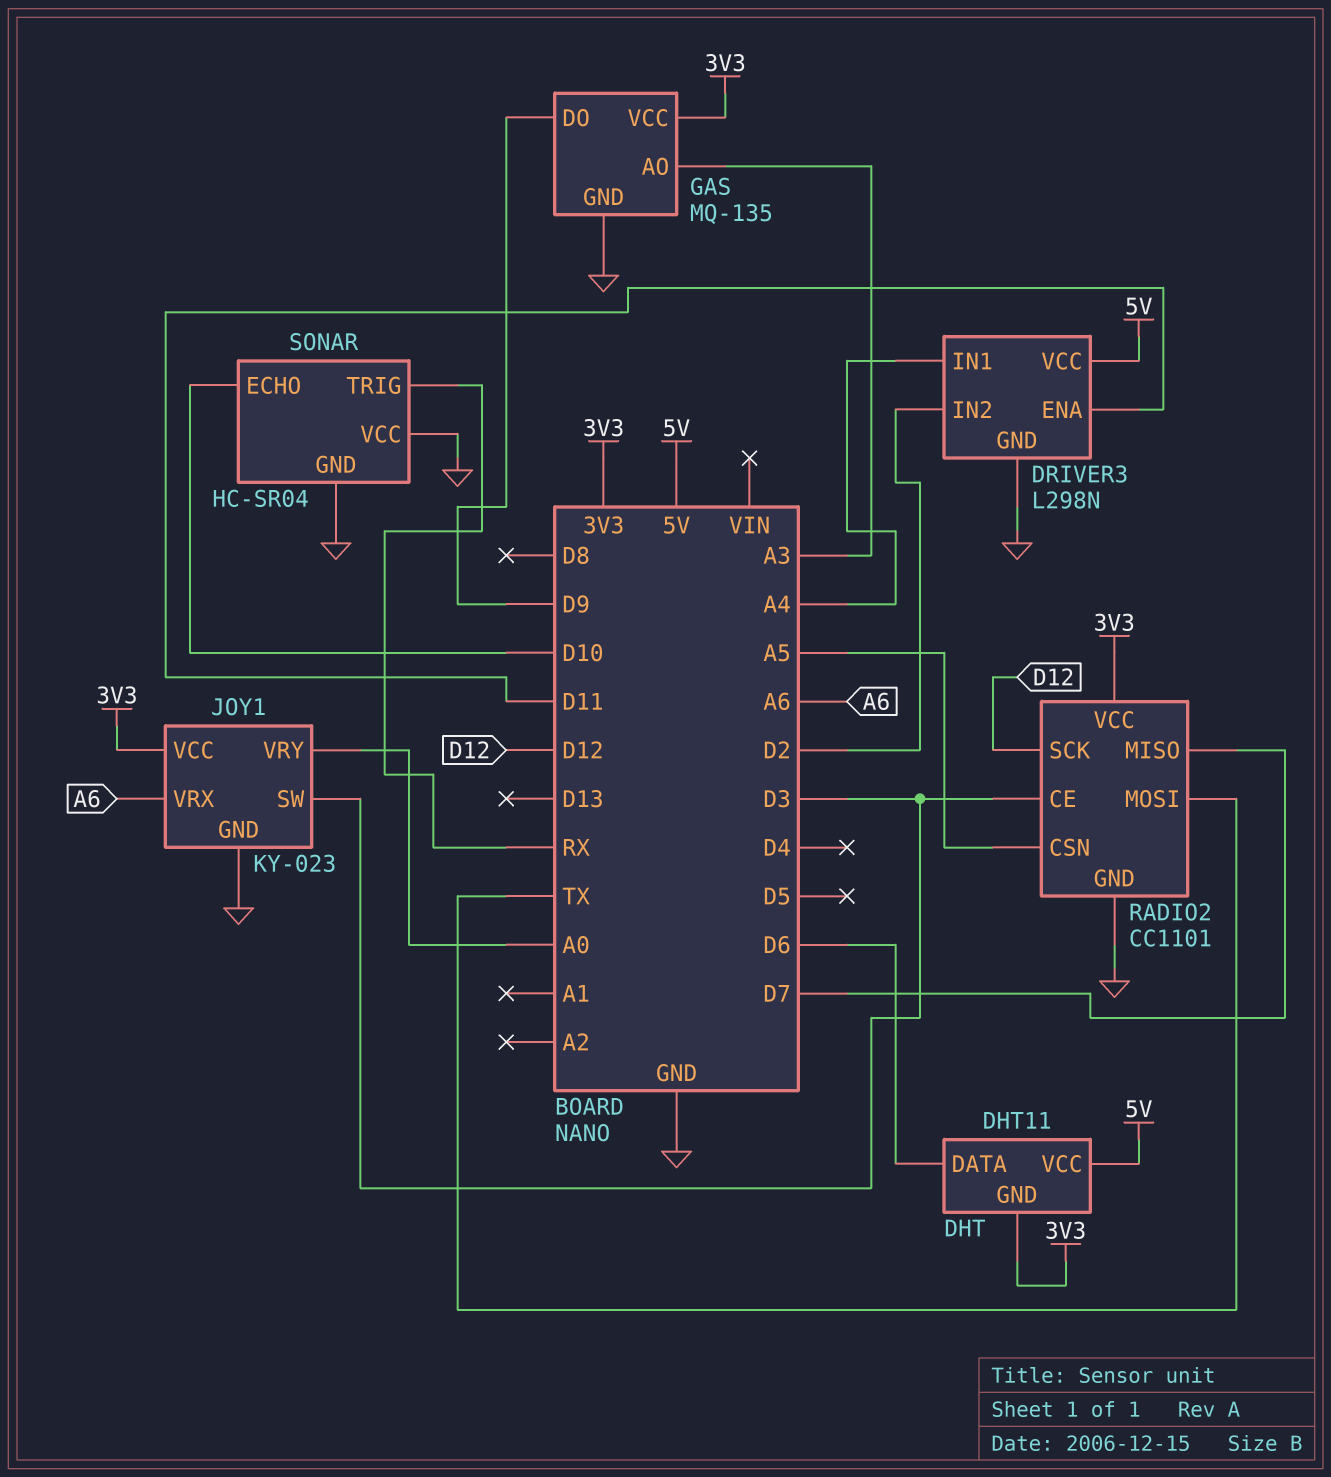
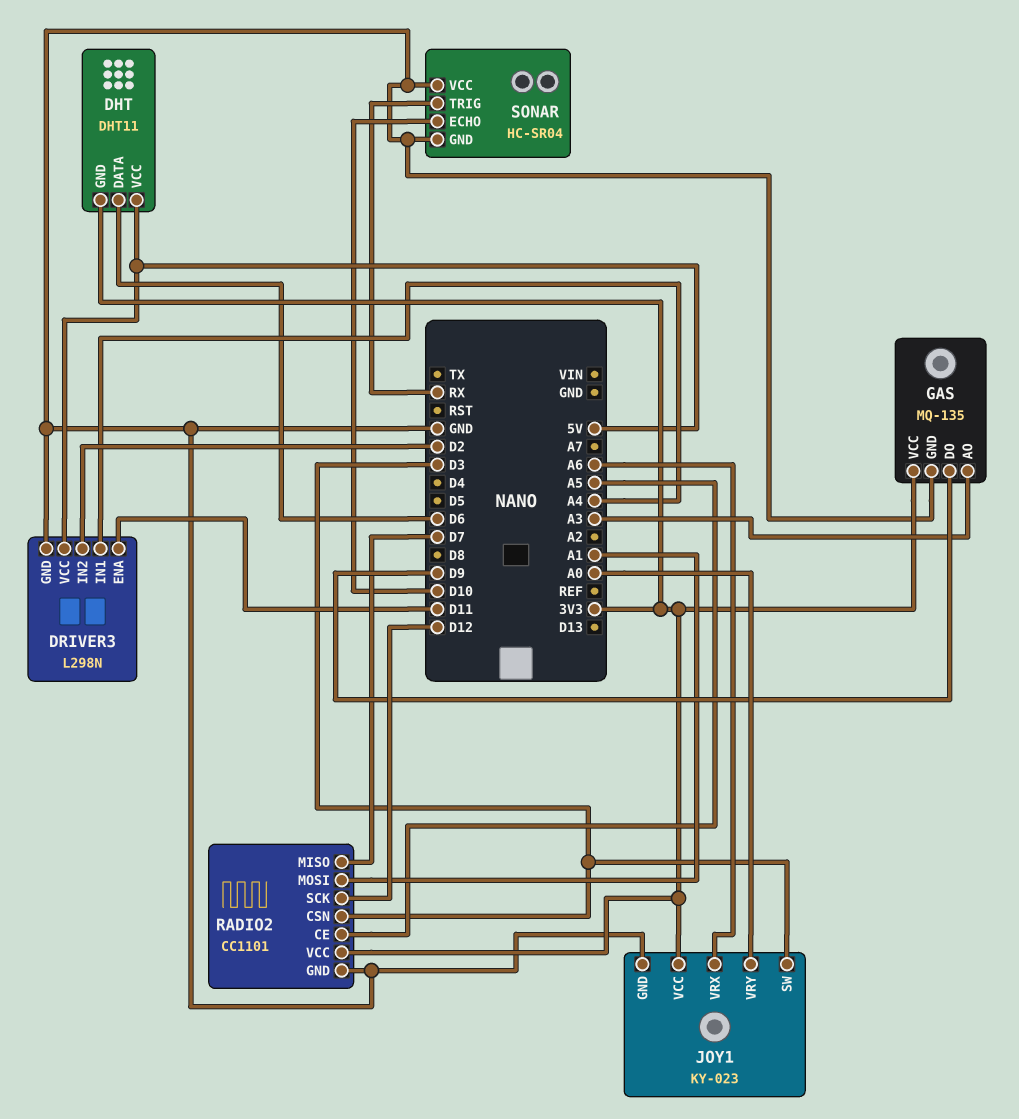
RADIO2 pin CE: D3 -> A5
RADIO2 pin CSN: A5 -> D3
RADIO2 pin MOSI: TX -> A1

